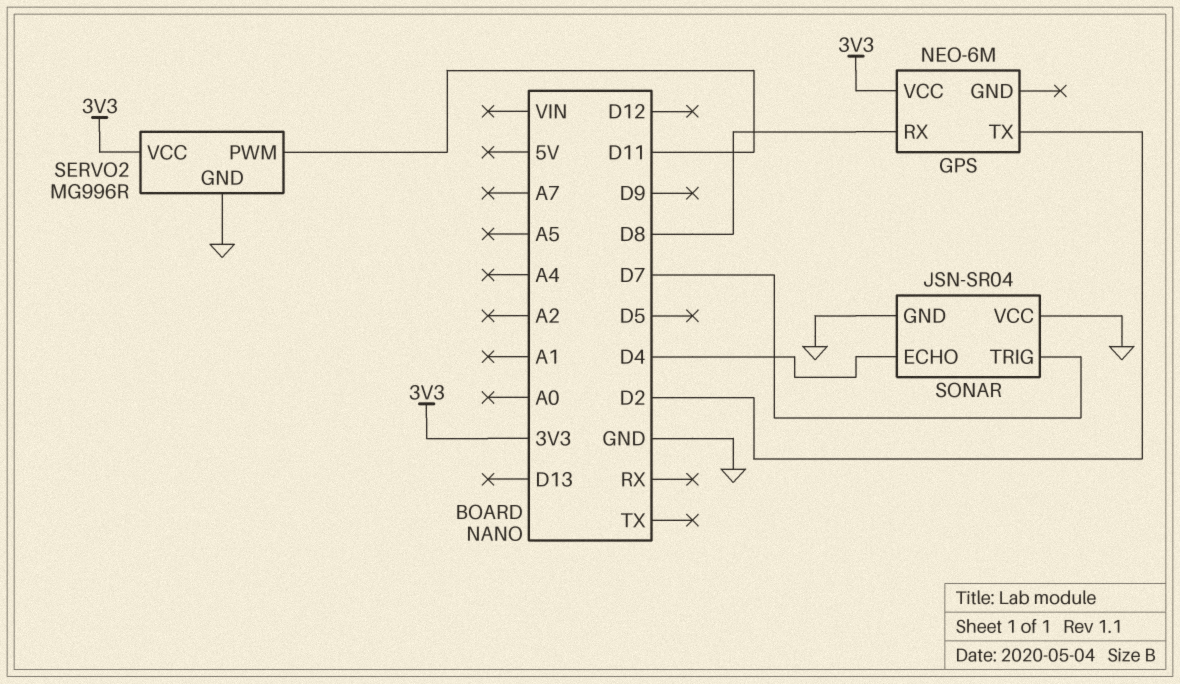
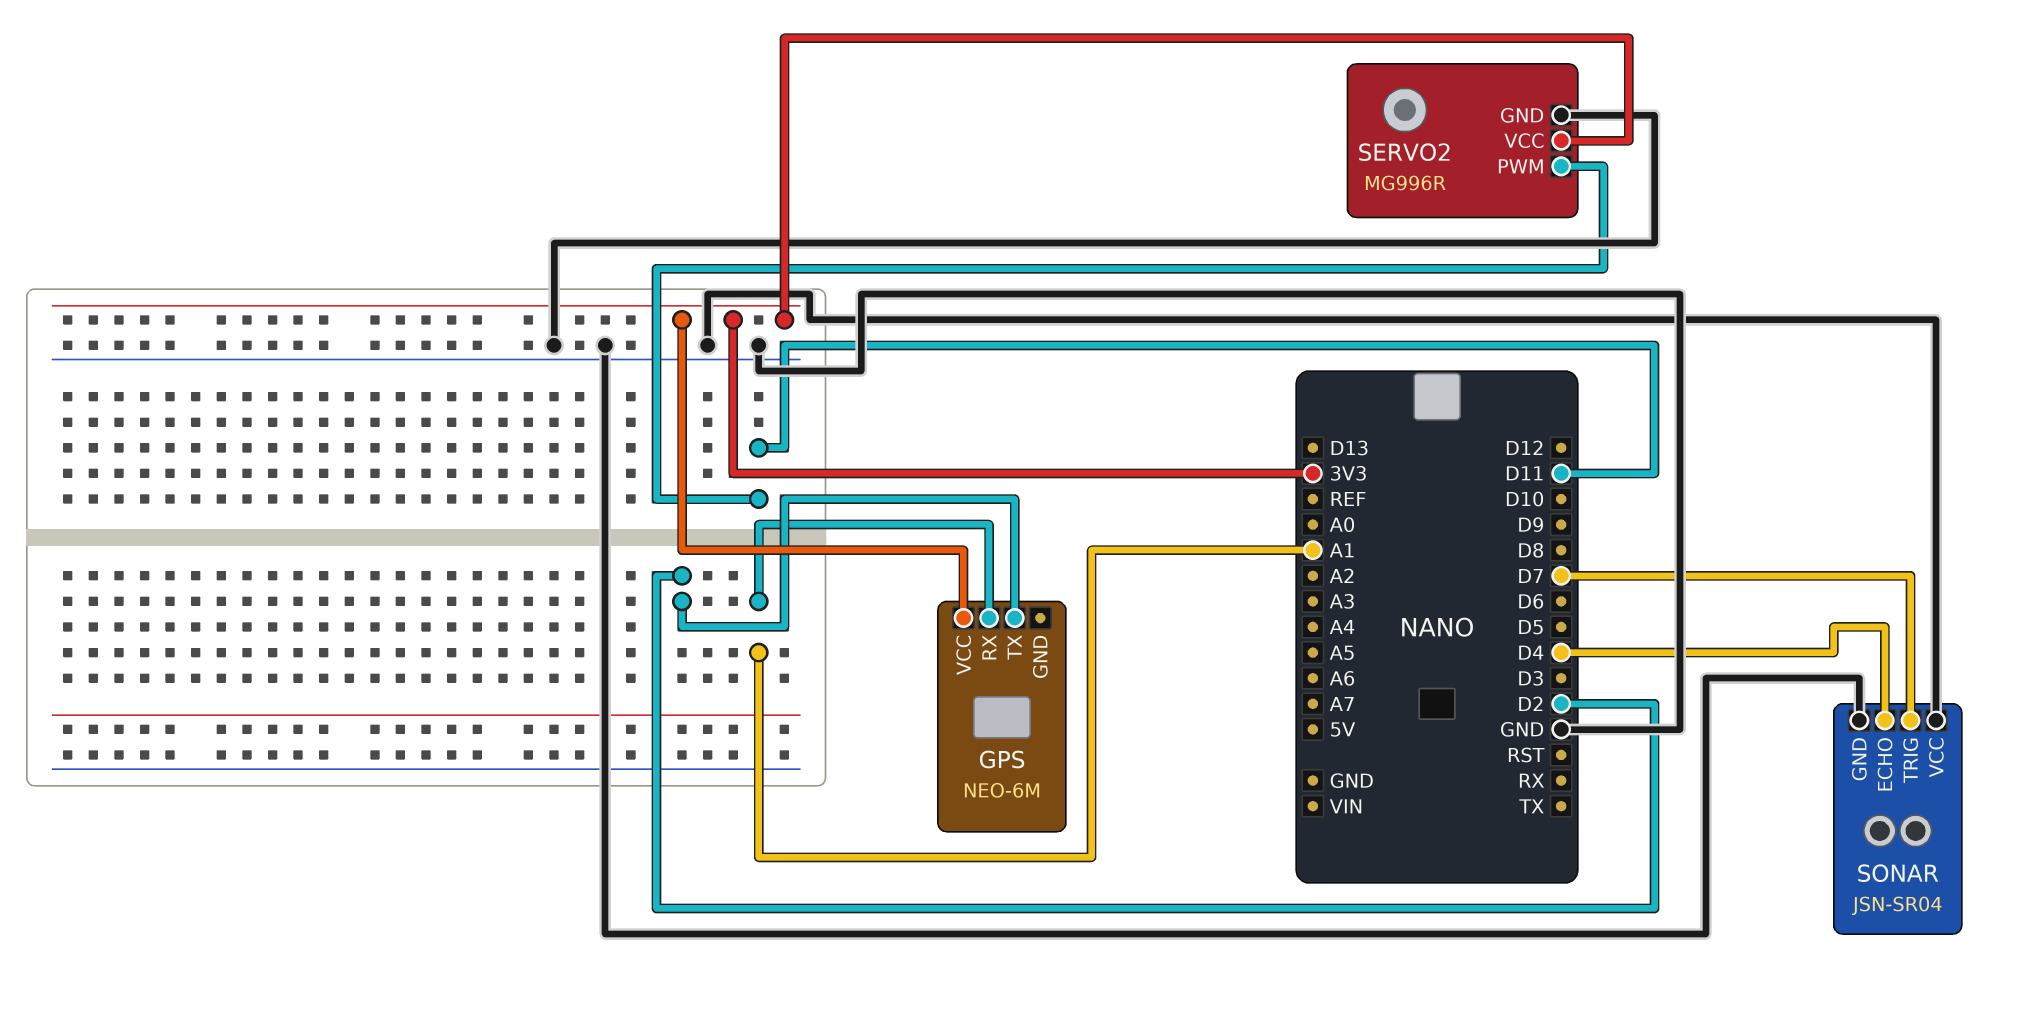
GPS pin RX: D8 -> A1

